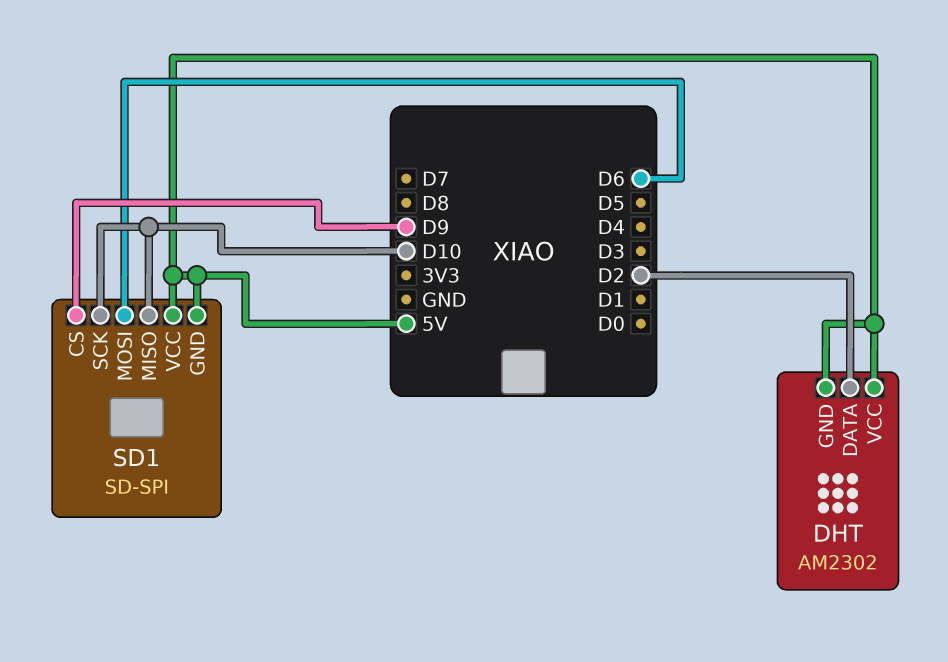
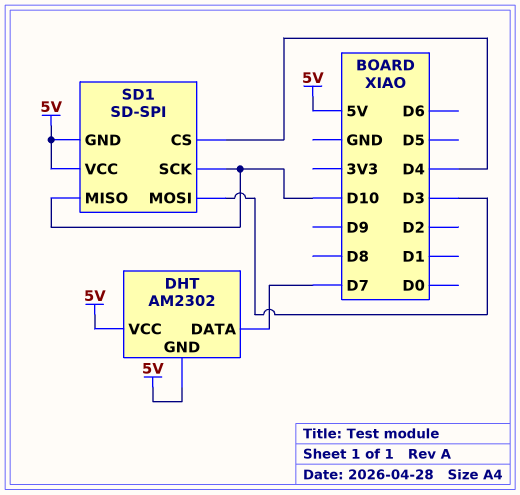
DHT pin DATA: D2 -> D7
SD1 pin CS: D9 -> D4
SD1 pin MOSI: D6 -> D3

